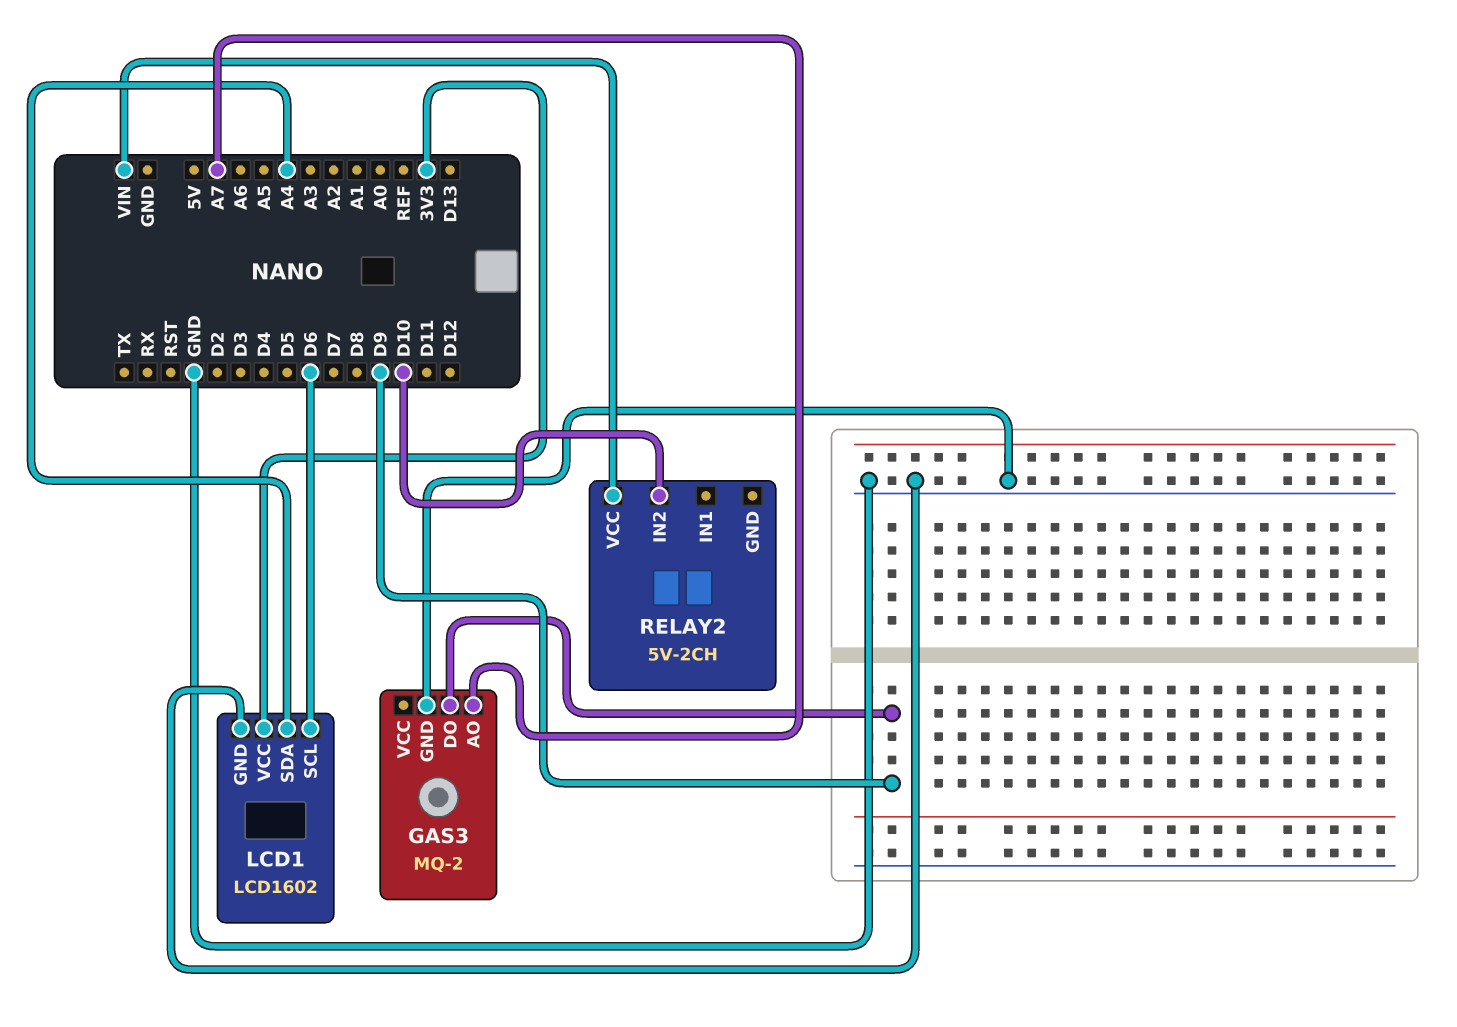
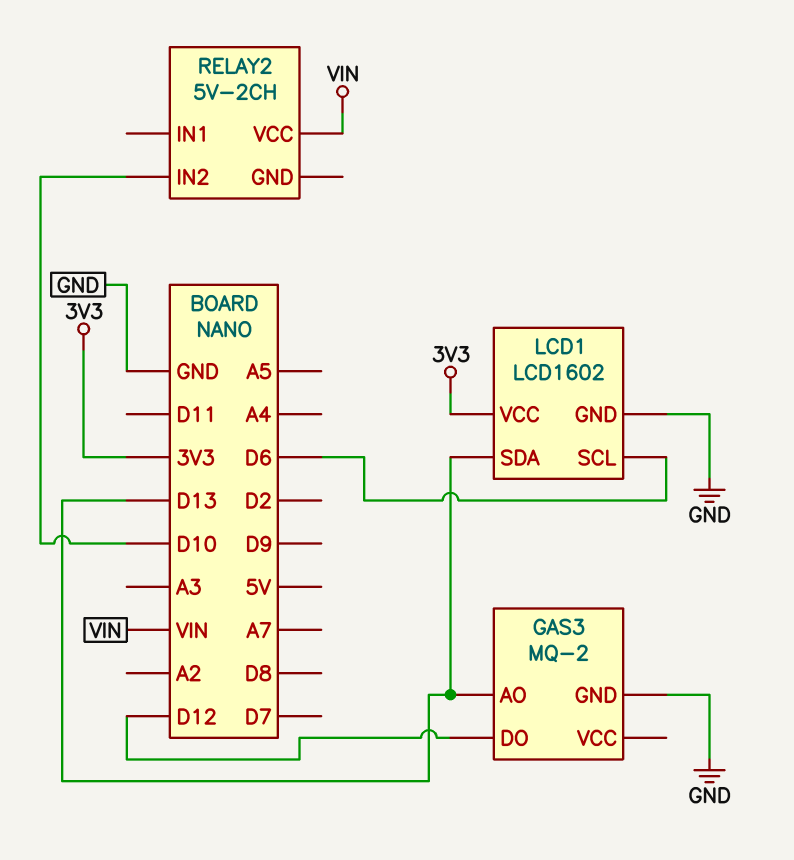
GAS3 pin AO: A7 -> D13
GAS3 pin DO: D9 -> D12
LCD1 pin SDA: A4 -> D13

